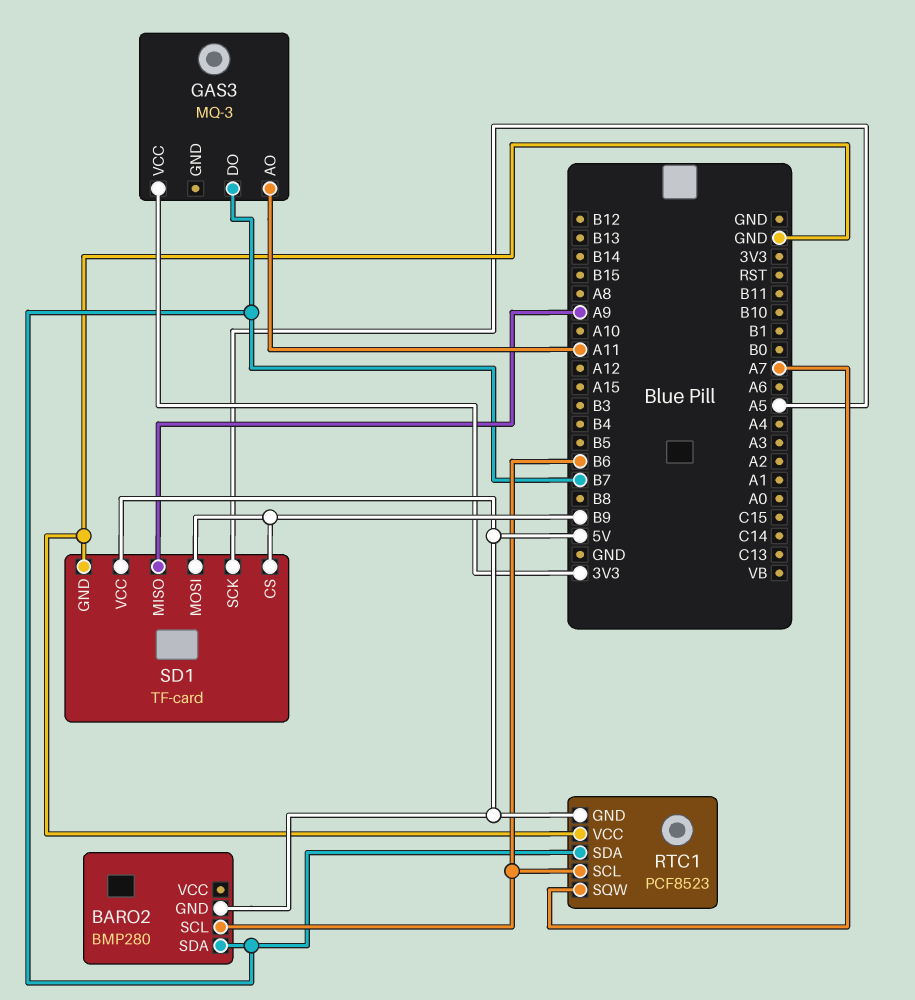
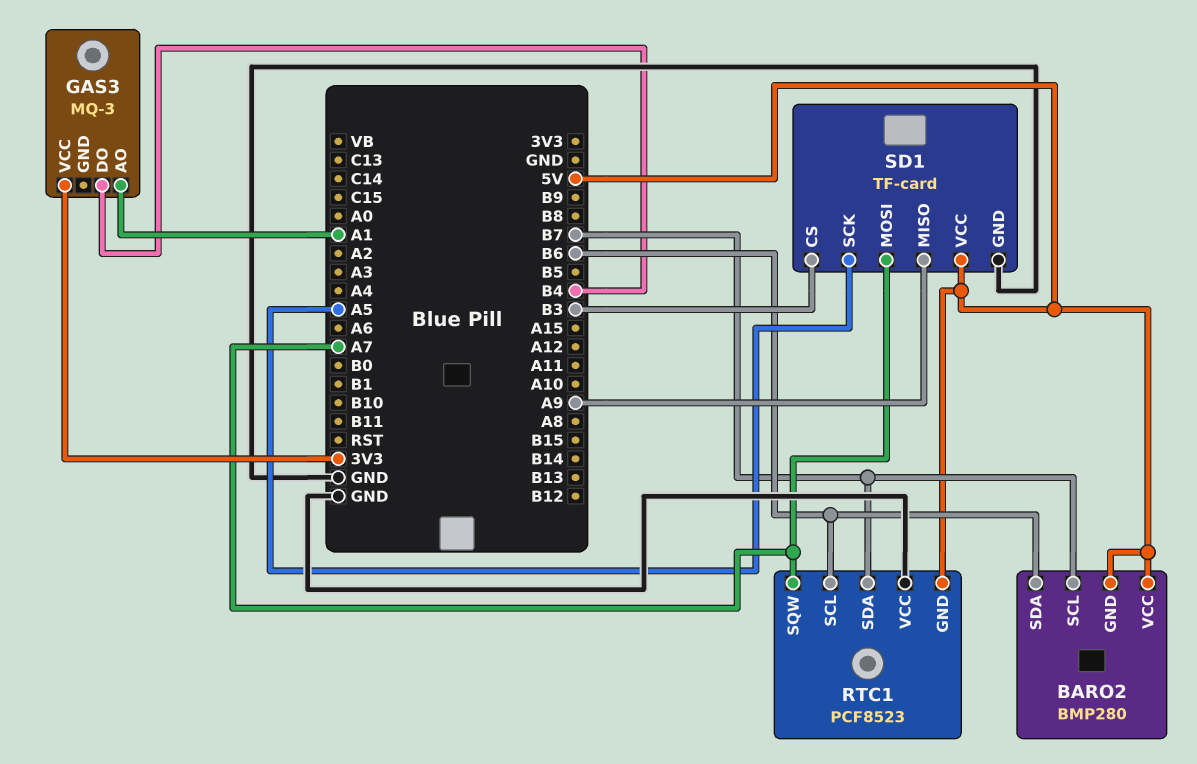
BARO2 pin SCL: B6 -> B7
BARO2 pin SDA: B7 -> B6
BARO2 pin VCC: none -> 5V
GAS3 pin AO: A11 -> A1
GAS3 pin DO: B7 -> B4
SD1 pin CS: B9 -> B3
SD1 pin MOSI: B9 -> A7

